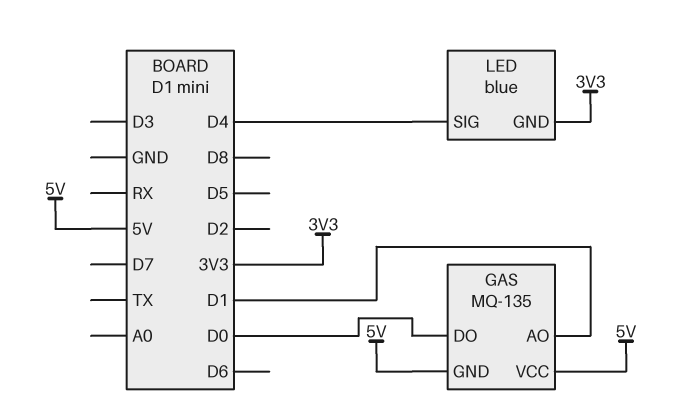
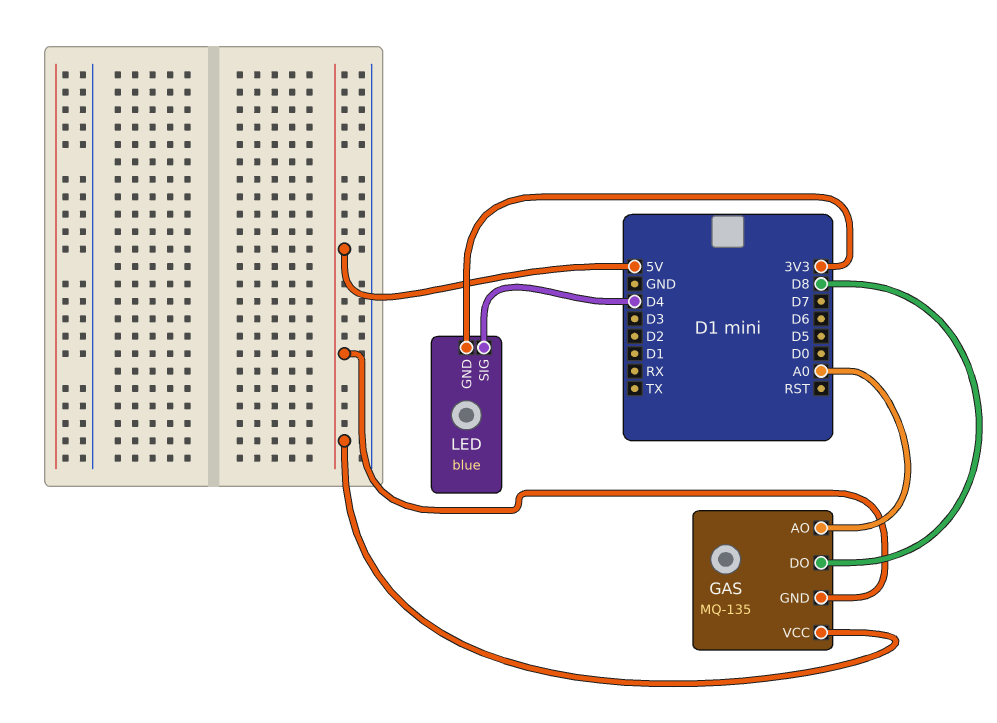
GAS pin AO: D1 -> A0
GAS pin DO: D0 -> D8

